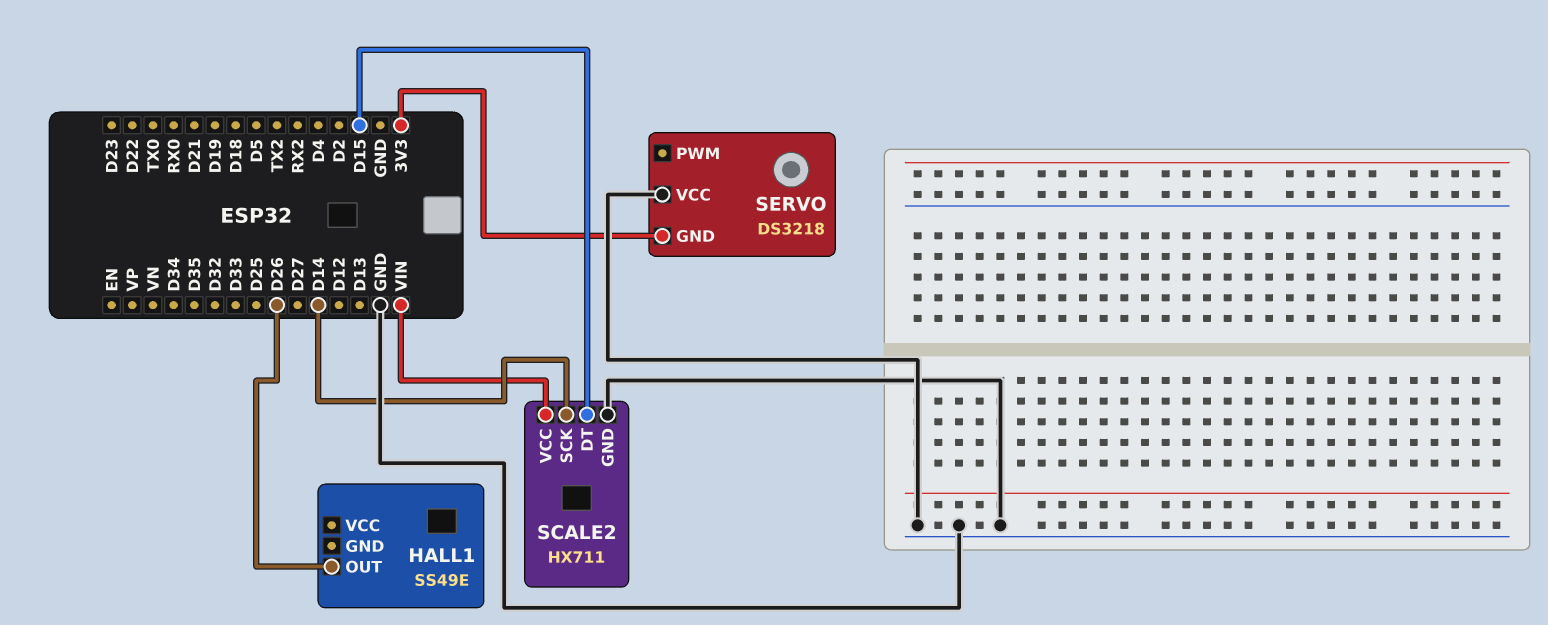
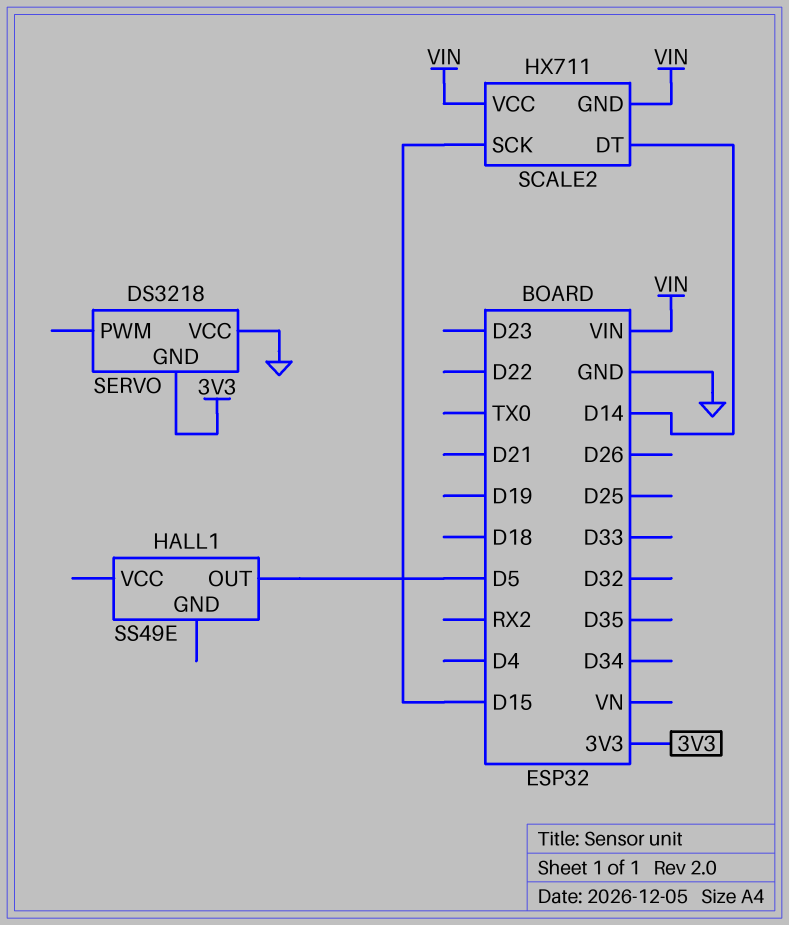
HALL1 pin OUT: D26 -> D5
SCALE2 pin DT: D15 -> D14
SCALE2 pin GND: GND -> VIN
SCALE2 pin SCK: D14 -> D15

